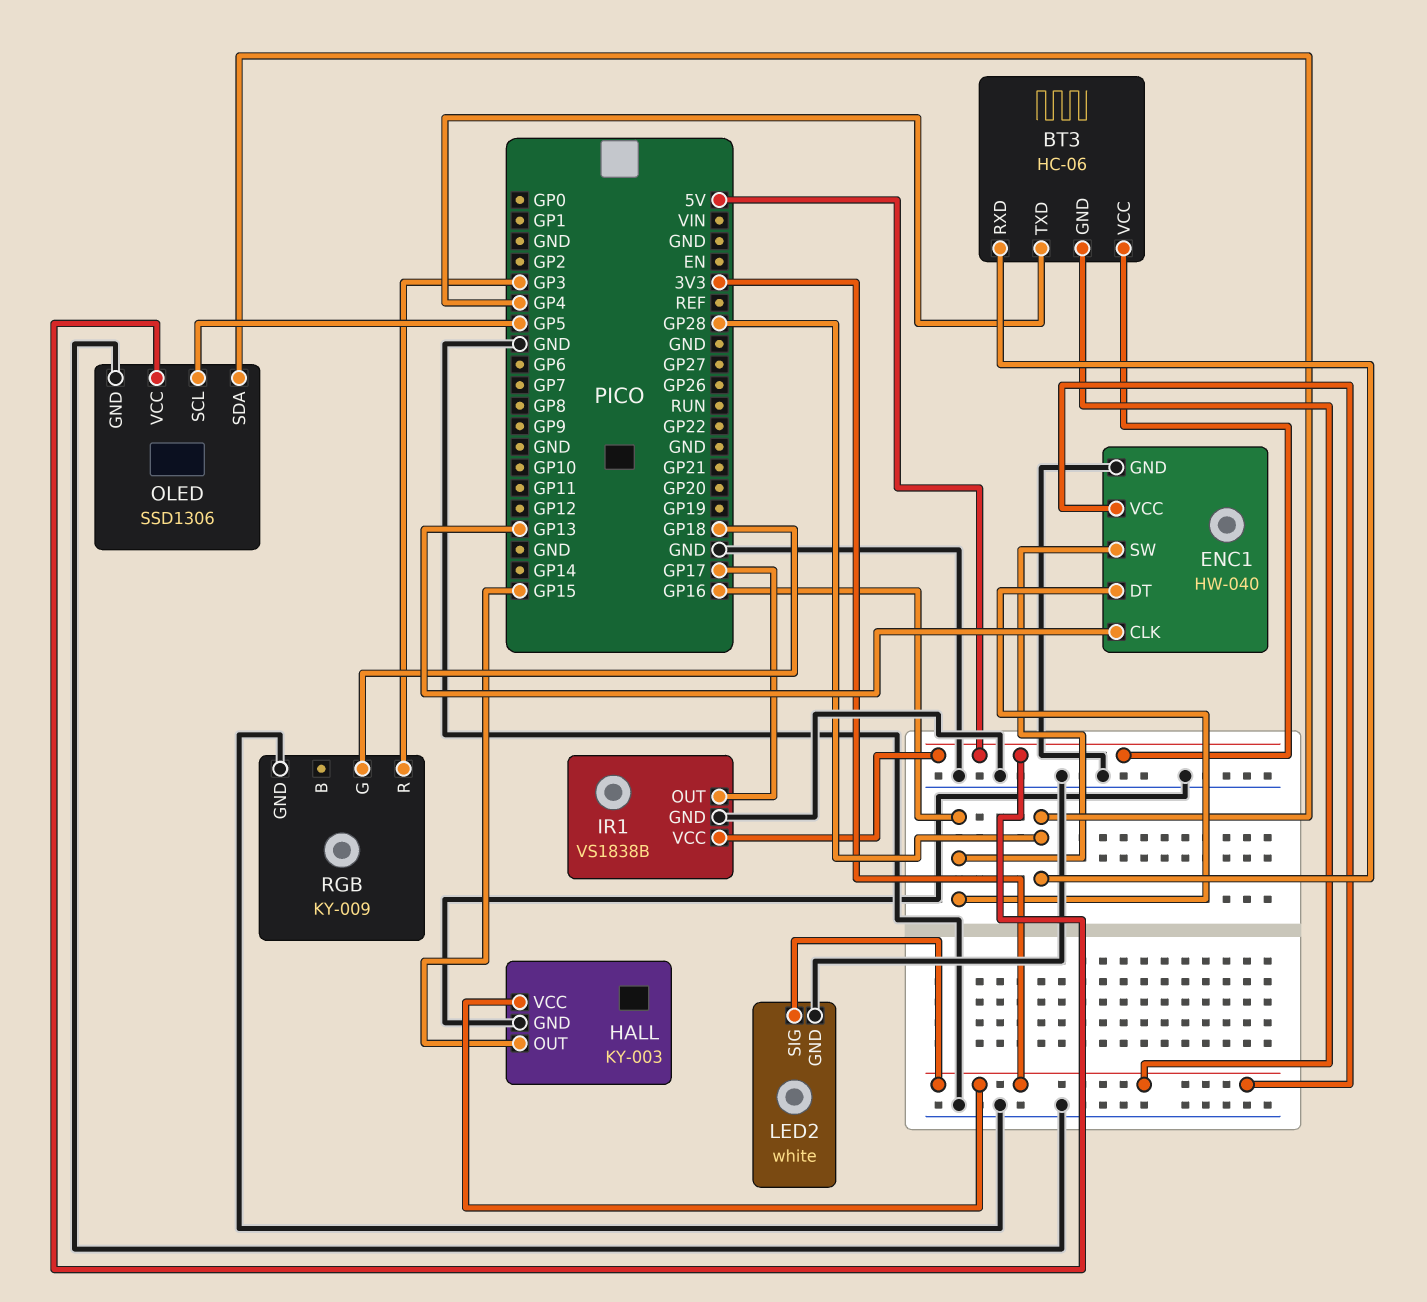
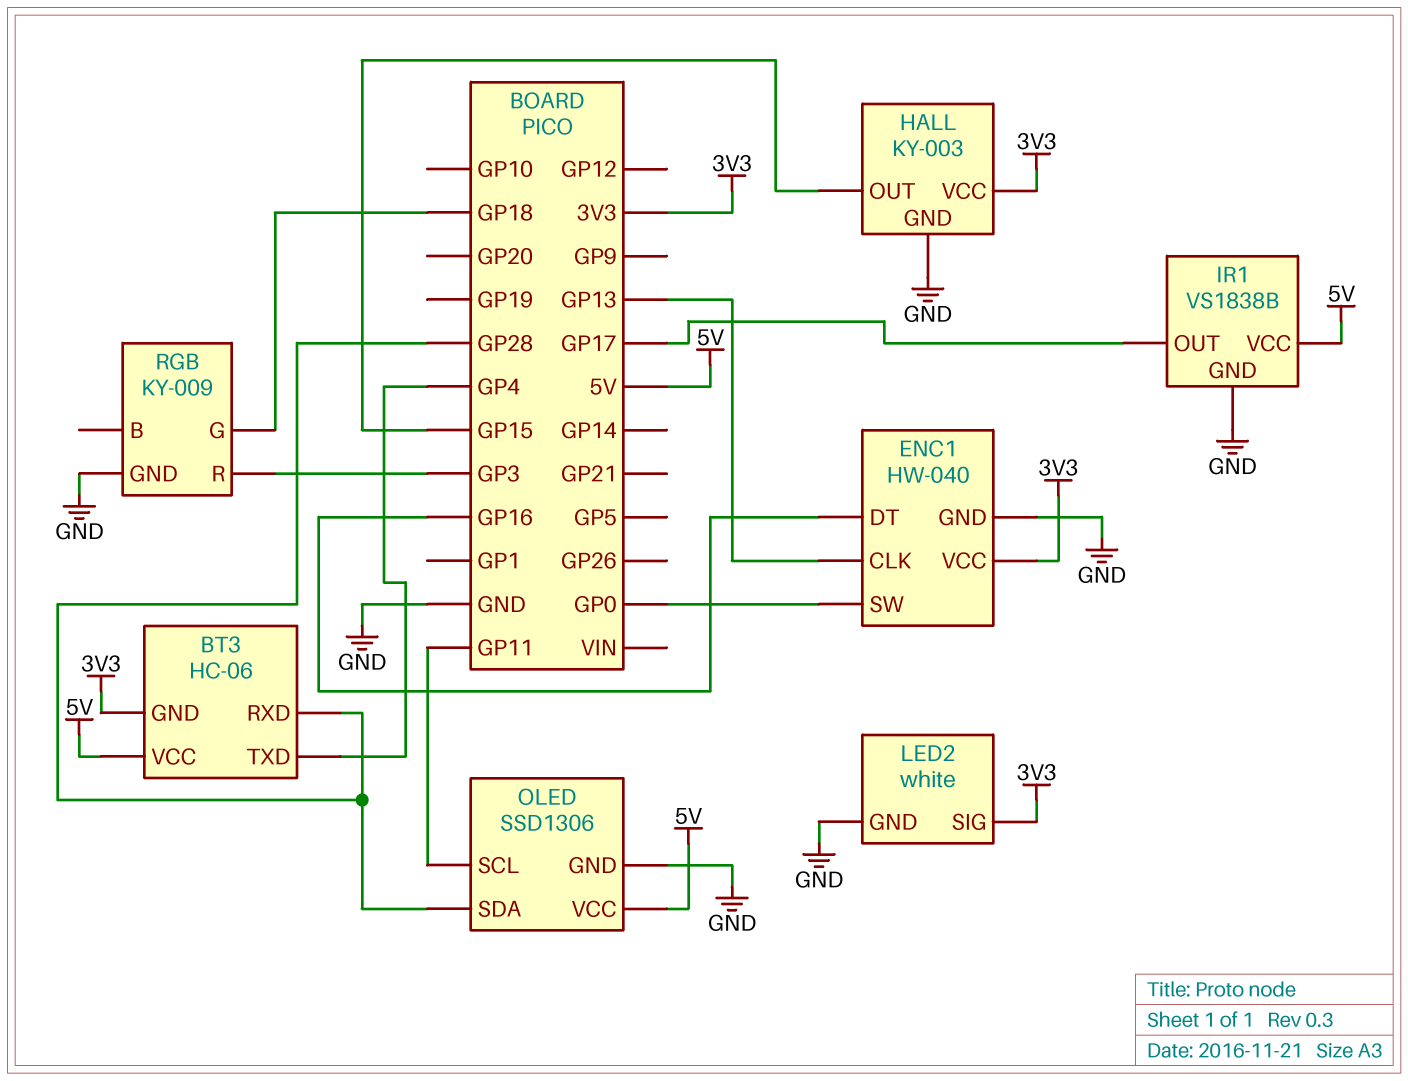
ENC1 pin SW: GP16 -> GP0
OLED pin SCL: GP5 -> GP11

